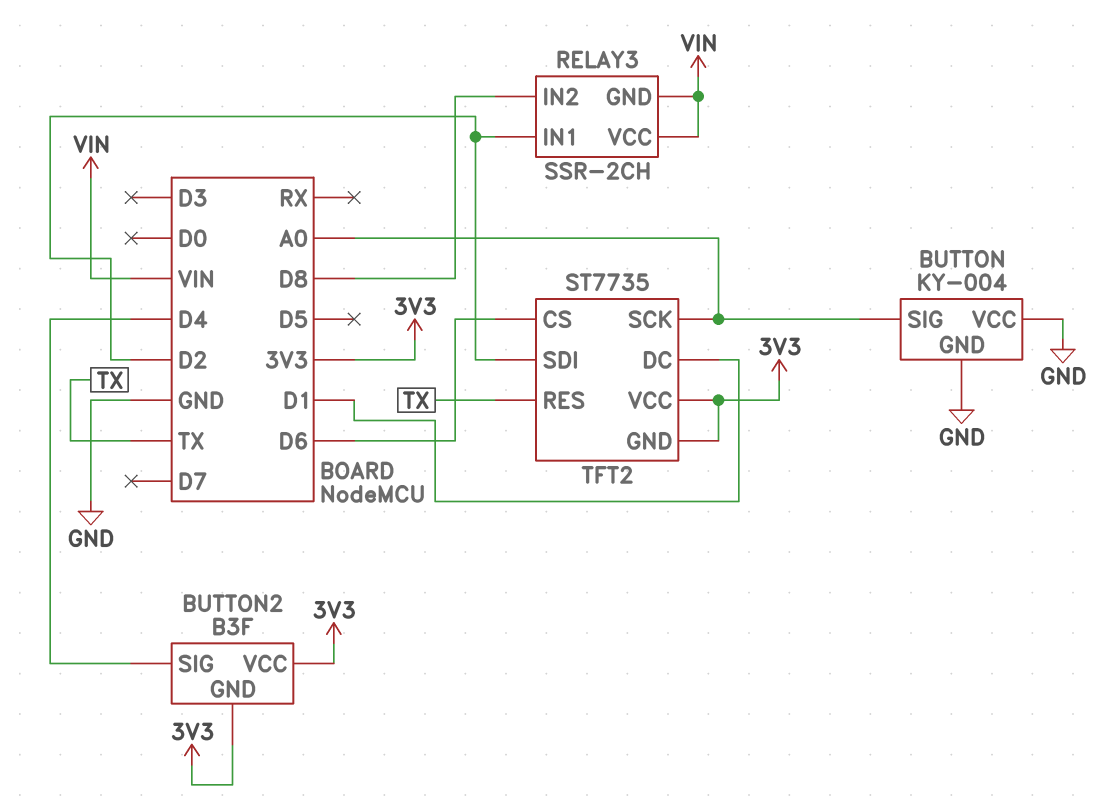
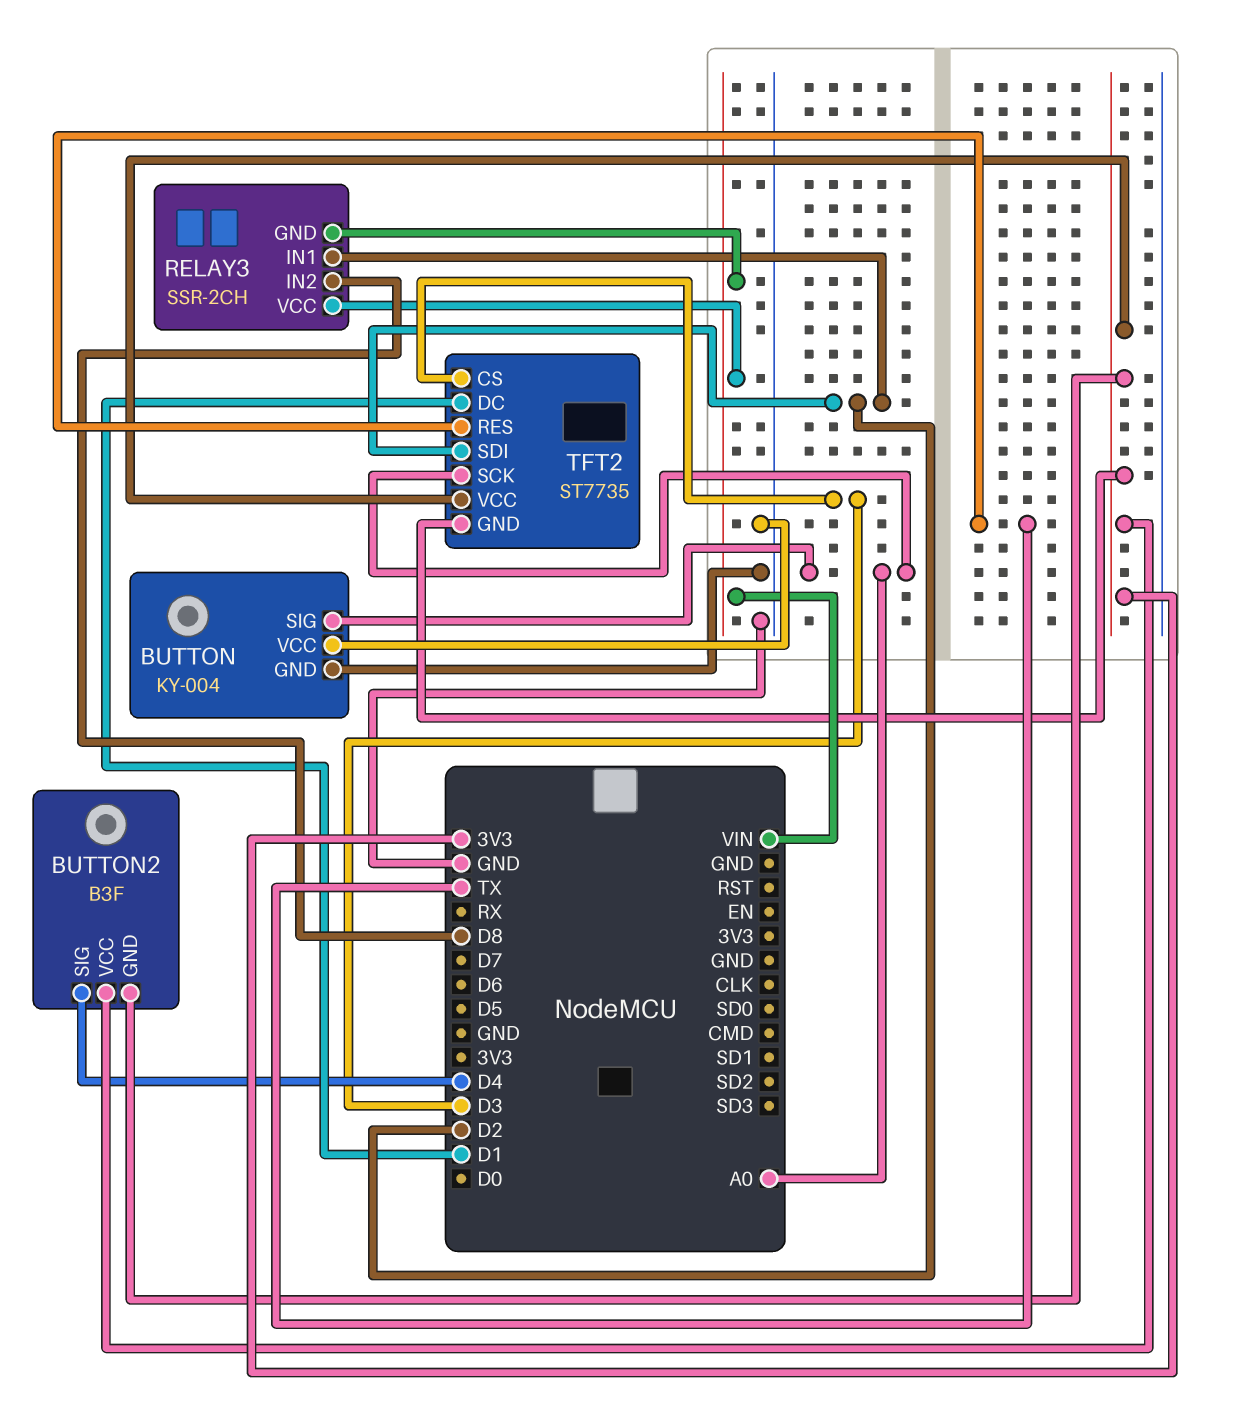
TFT2 pin CS: D6 -> D3

